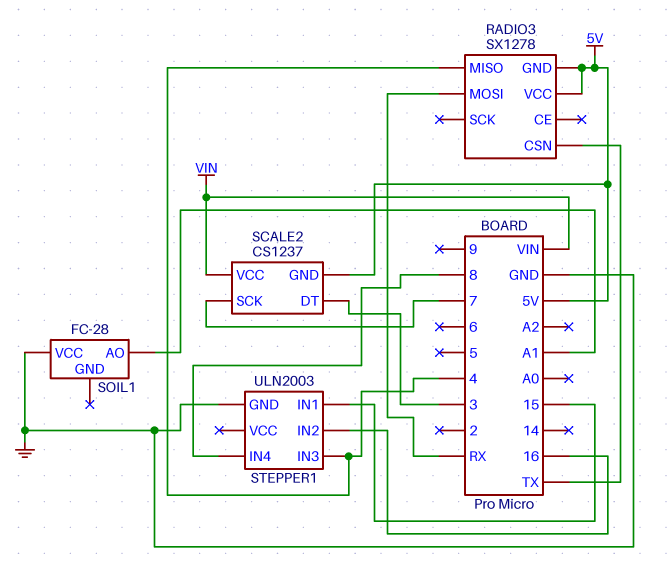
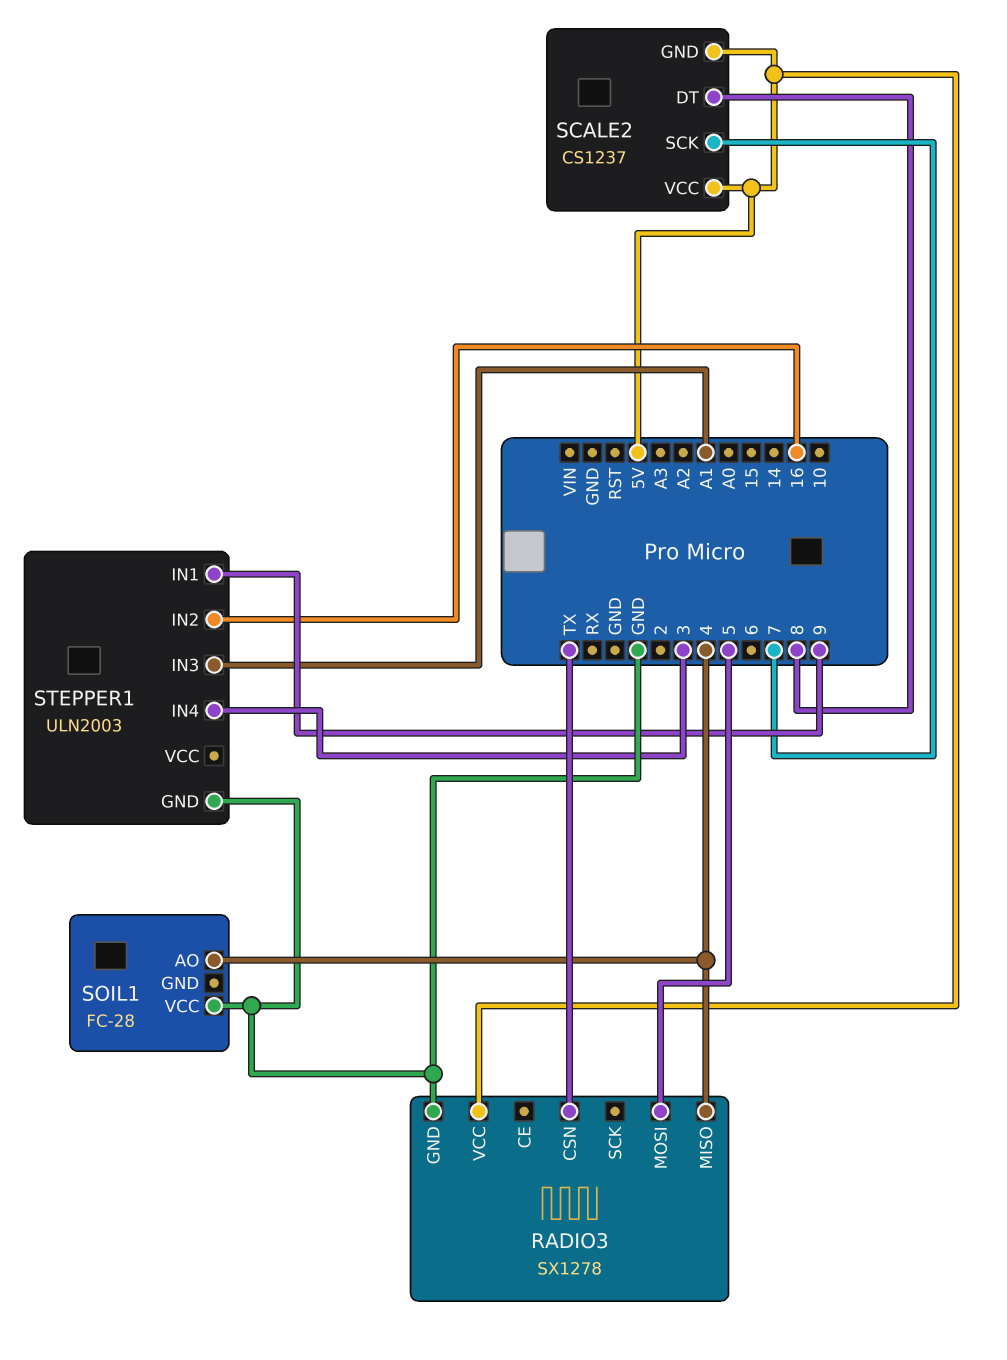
RADIO3 pin GND: 5V -> GND
RADIO3 pin MOSI: RX -> 5
SCALE2 pin DT: 3 -> 8
SCALE2 pin VCC: VIN -> 5V
SOIL1 pin AO: A1 -> 4
STEPPER1 pin IN1: 15 -> 9
STEPPER1 pin IN3: 4 -> A1
STEPPER1 pin IN4: 8 -> 3

